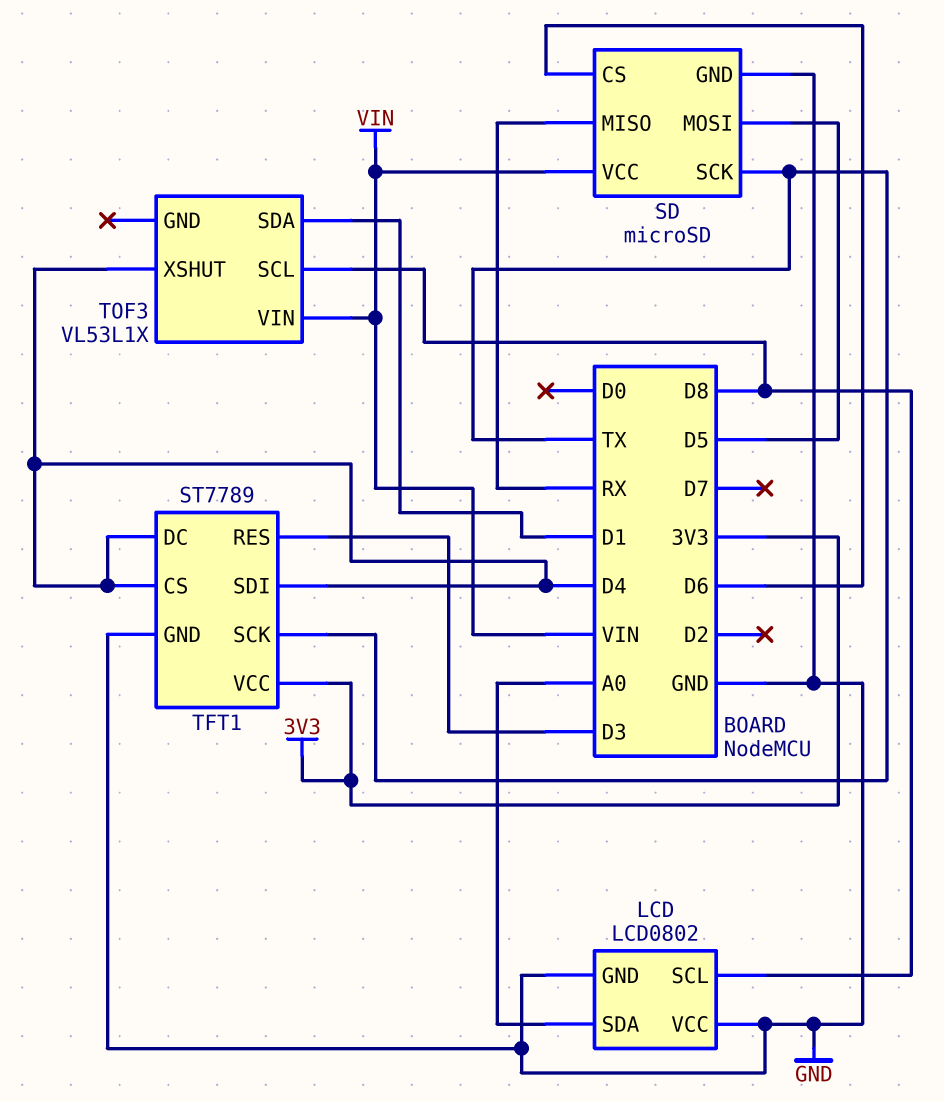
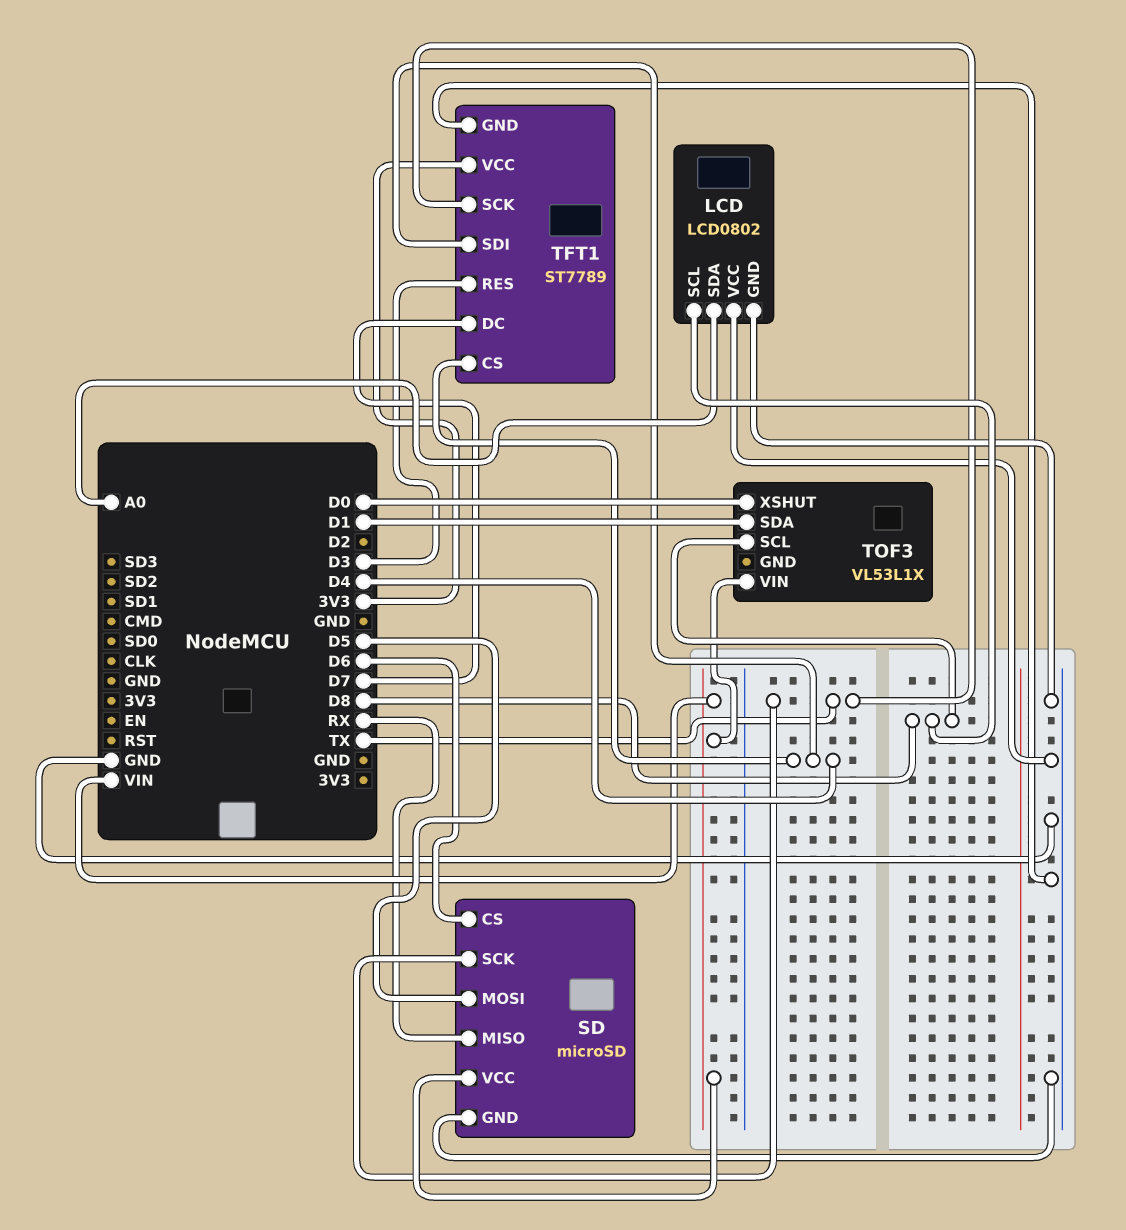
TFT1 pin DC: D4 -> D7
TOF3 pin XSHUT: D4 -> D0

